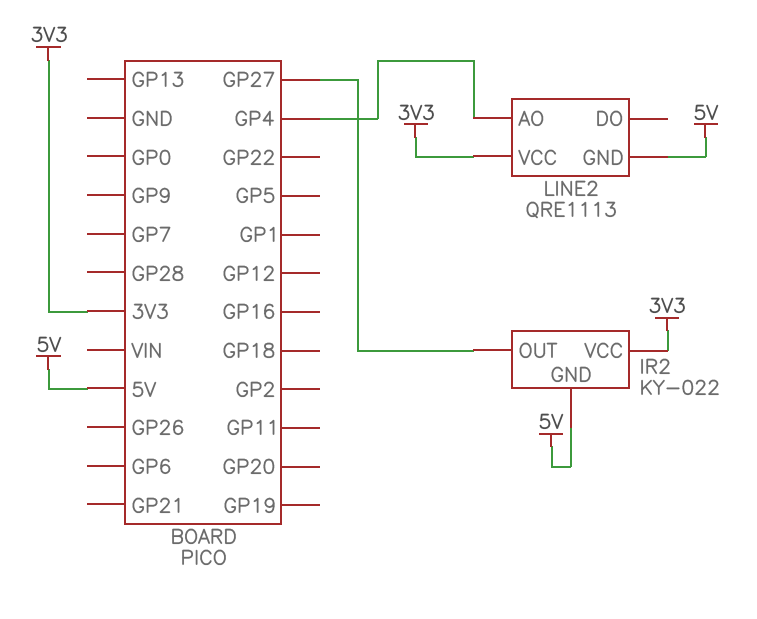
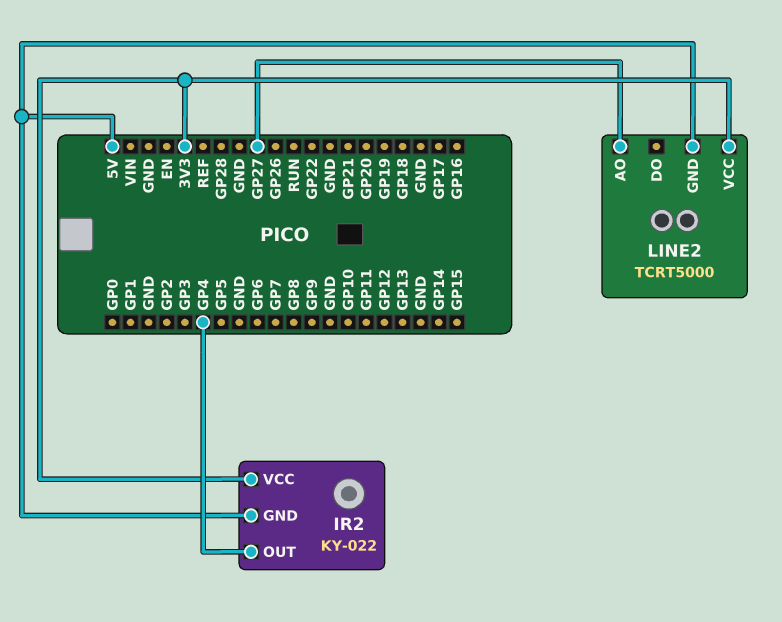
IR2 pin OUT: GP27 -> GP4
LINE2: QRE1113 -> TCRT5000
LINE2 pin AO: GP4 -> GP27

